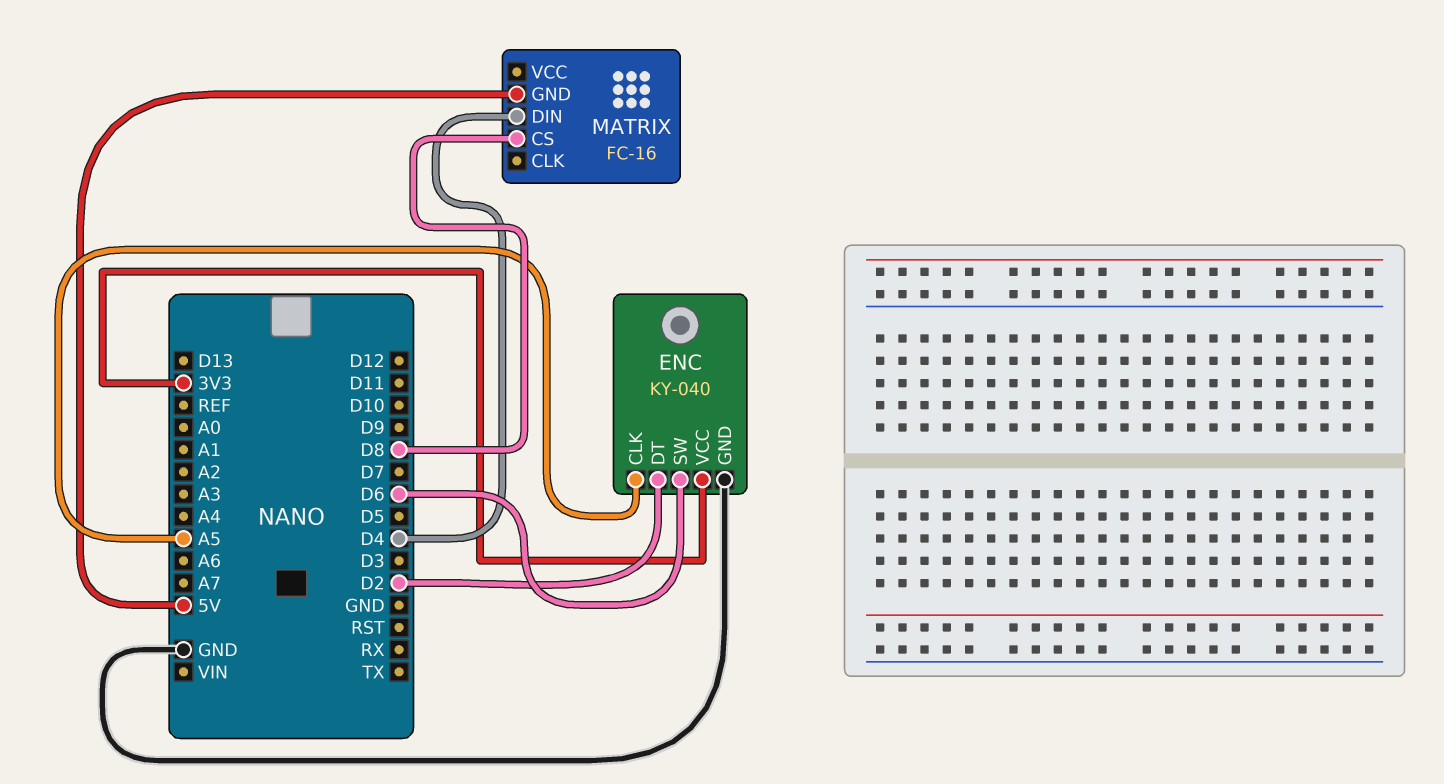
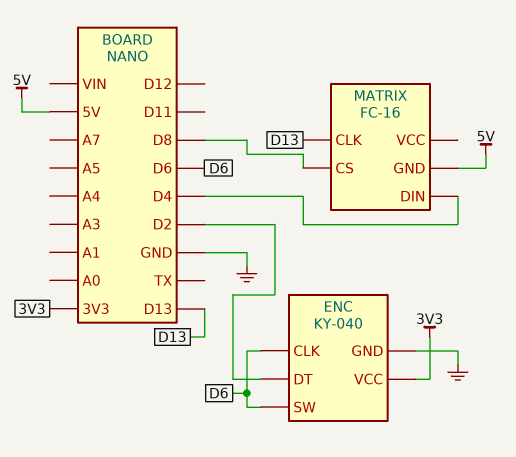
ENC pin CLK: A5 -> D6
MATRIX pin CLK: none -> D13

